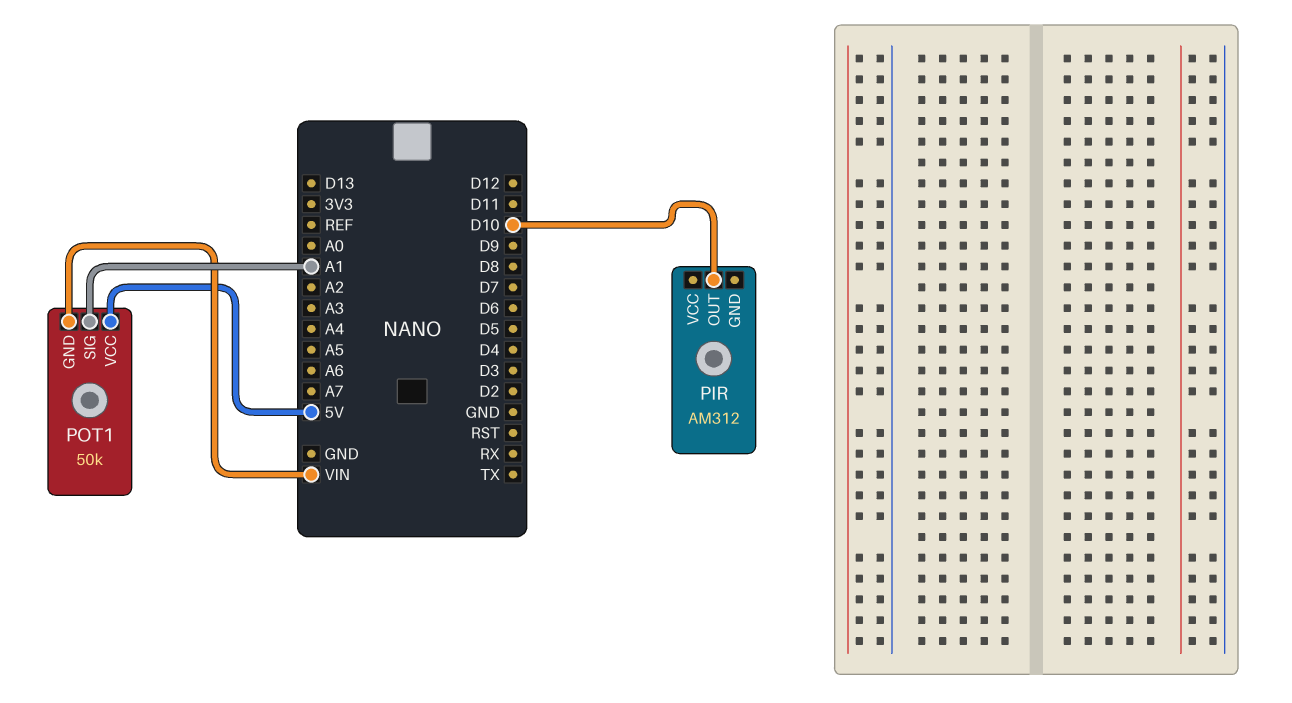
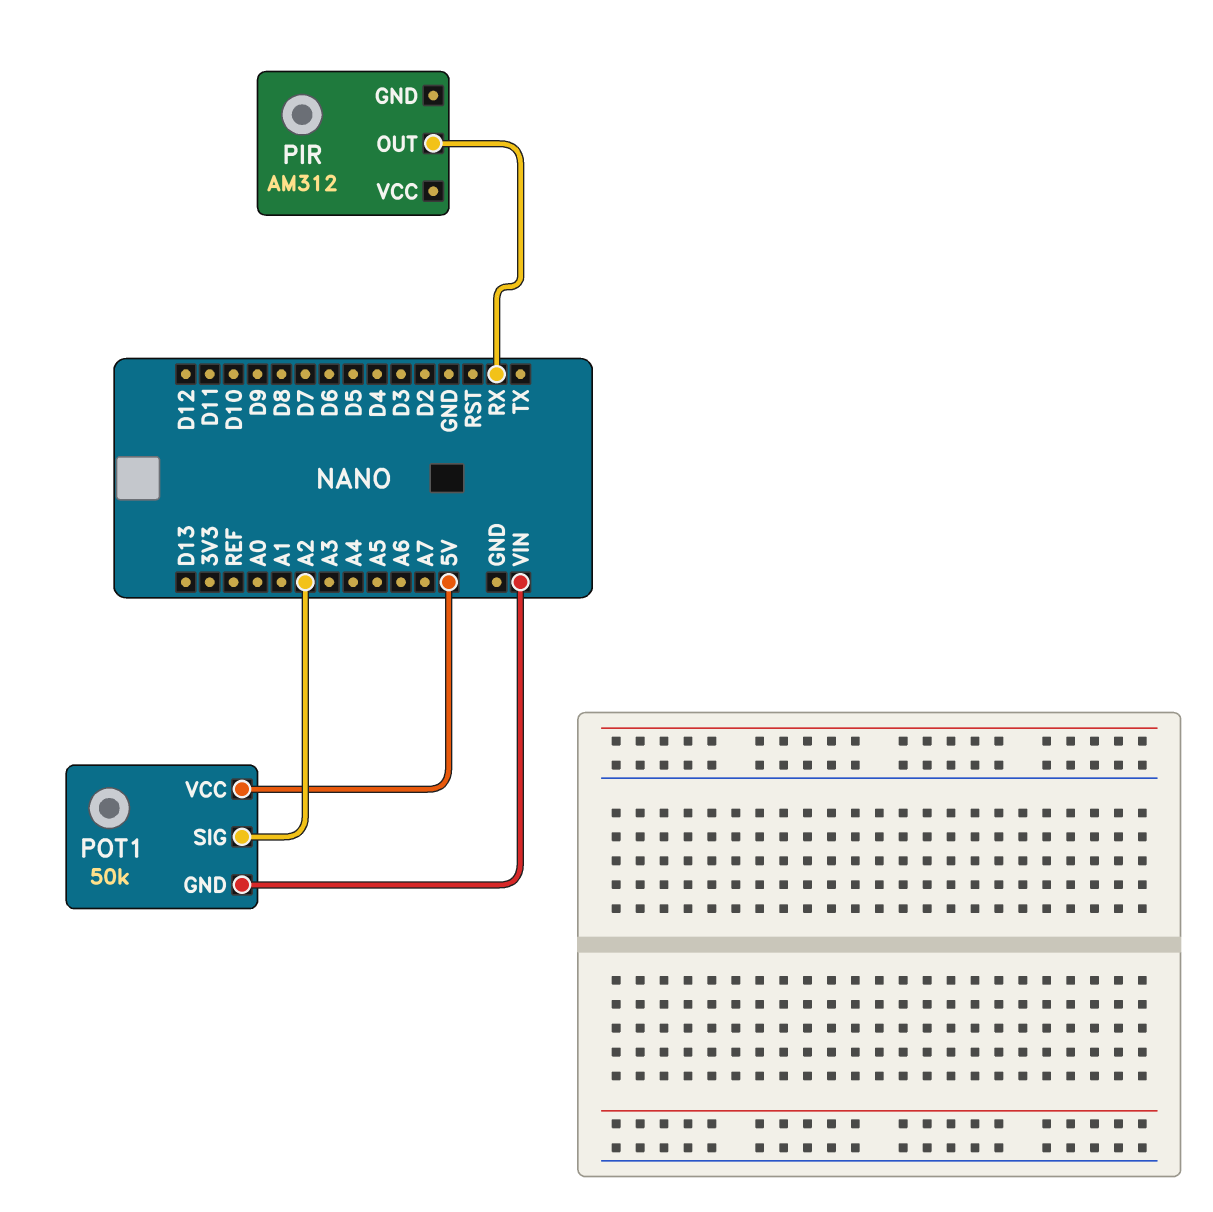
PIR pin OUT: D10 -> RX
POT1 pin SIG: A1 -> A2

